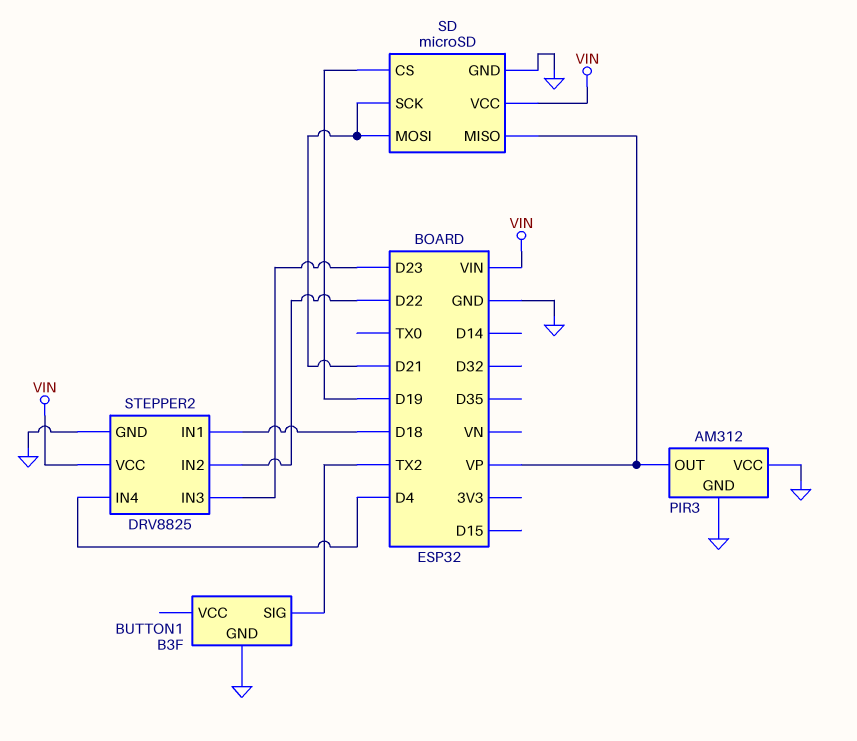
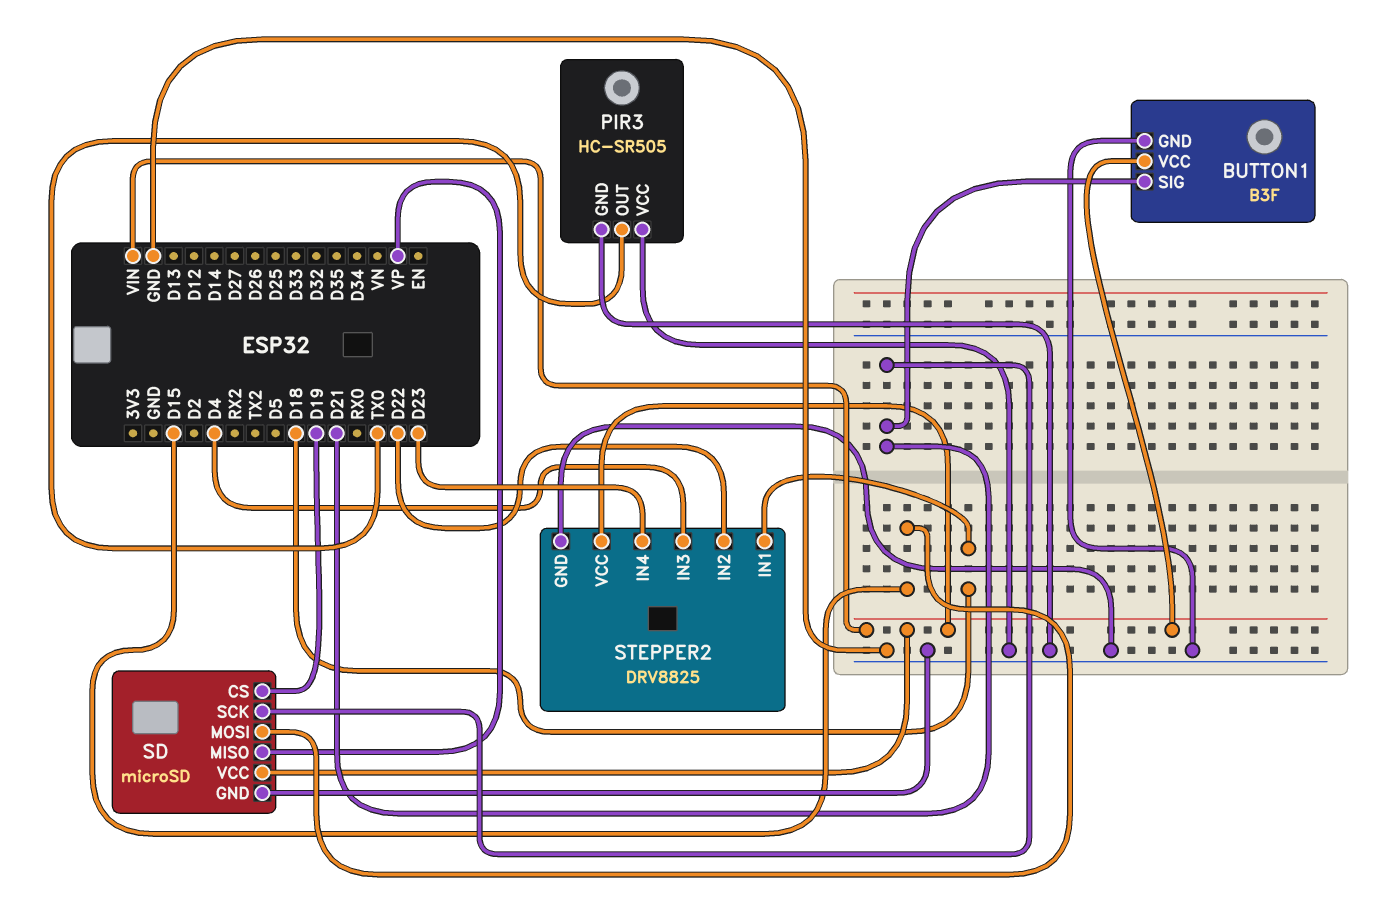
BUTTON1 pin SIG: TX2 -> D21
BUTTON1 pin VCC: none -> VIN
PIR3: AM312 -> HC-SR505
PIR3 pin OUT: VP -> TX0
SD pin MOSI: D21 -> D15
STEPPER2 pin IN3: D23 -> D4
STEPPER2 pin IN4: D4 -> D23

